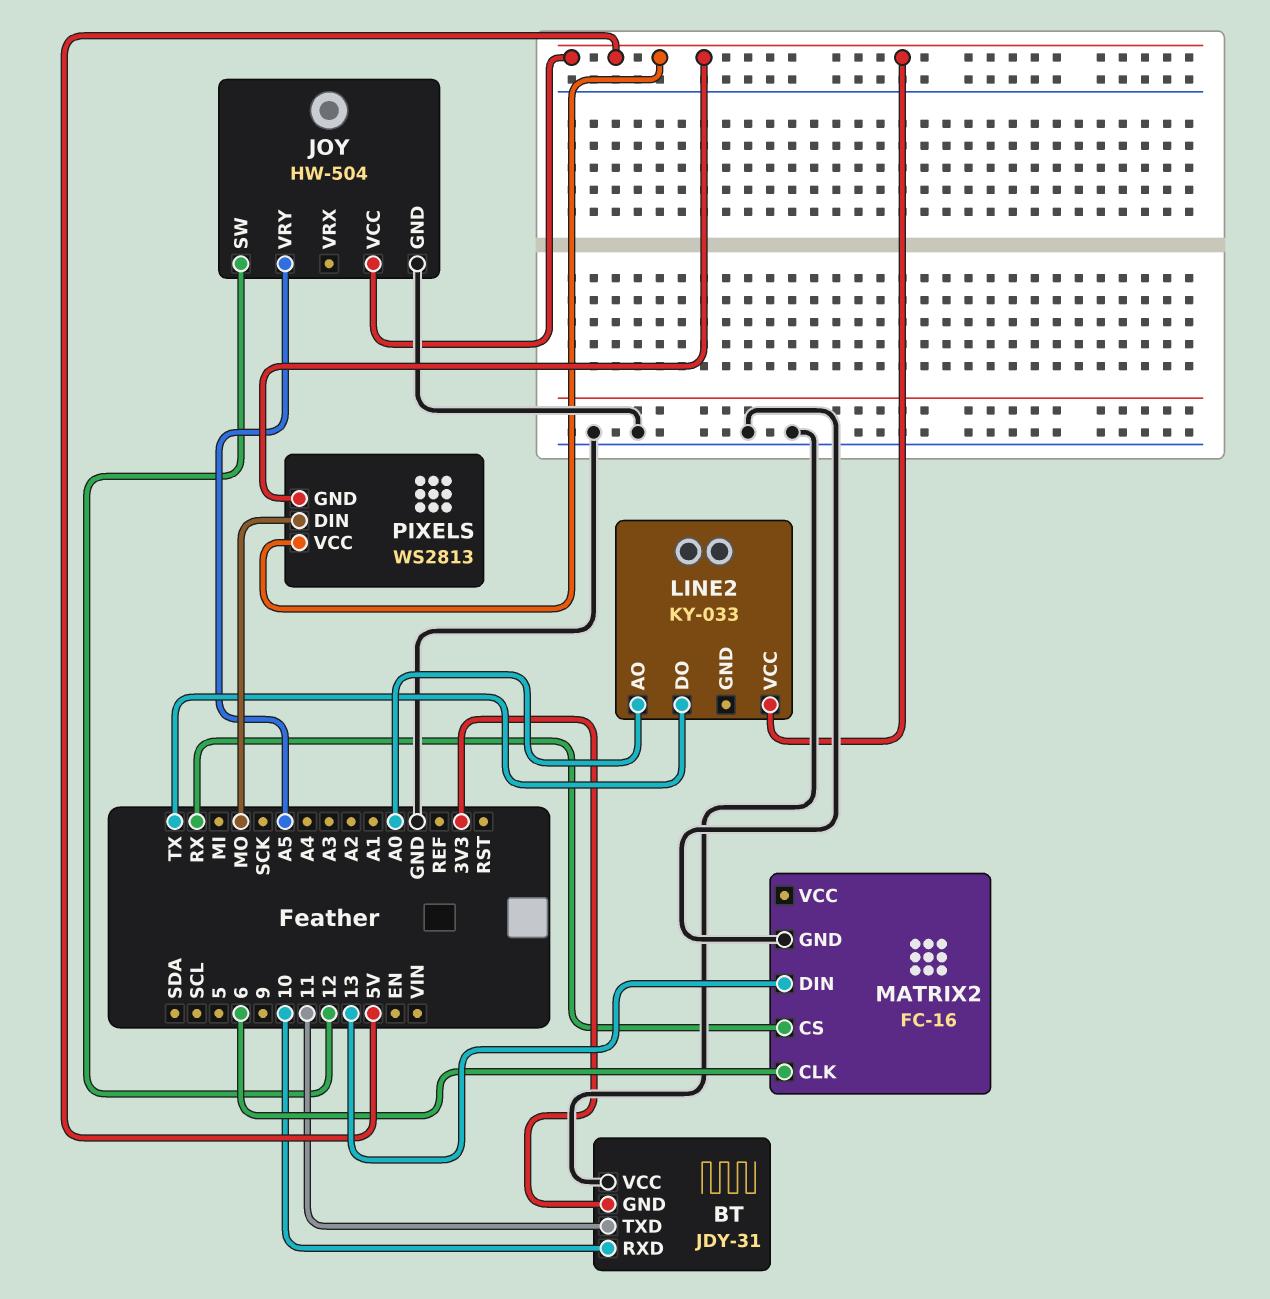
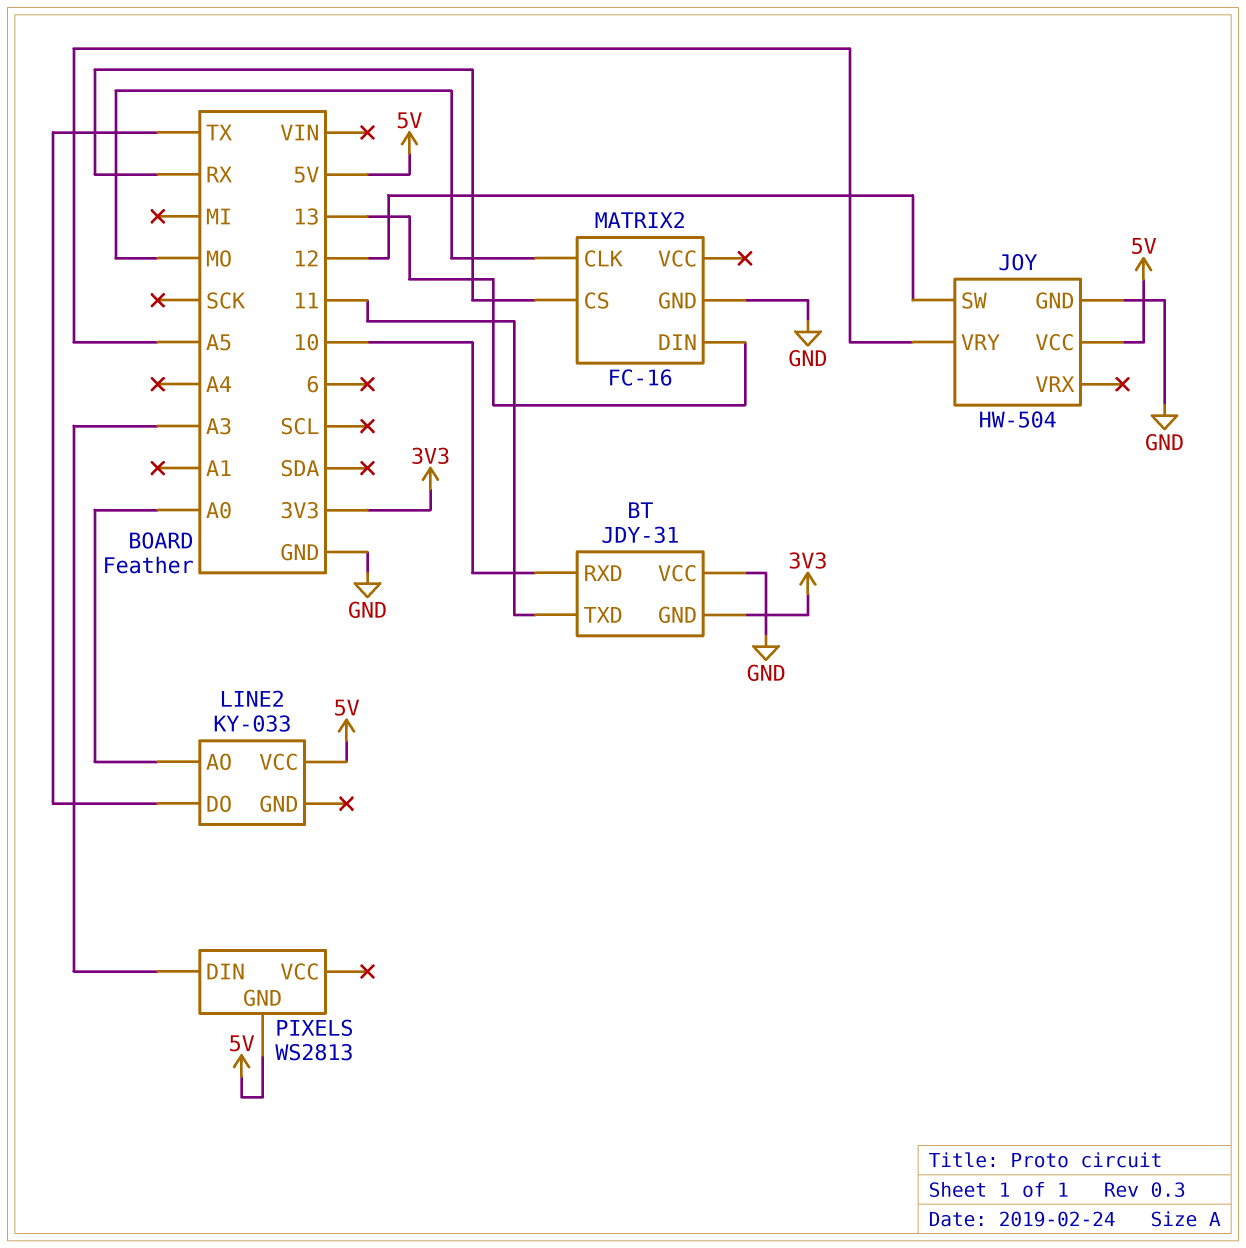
MATRIX2 pin CLK: 6 -> MO
PIXELS pin DIN: MO -> A3
PIXELS pin VCC: 5V -> none

